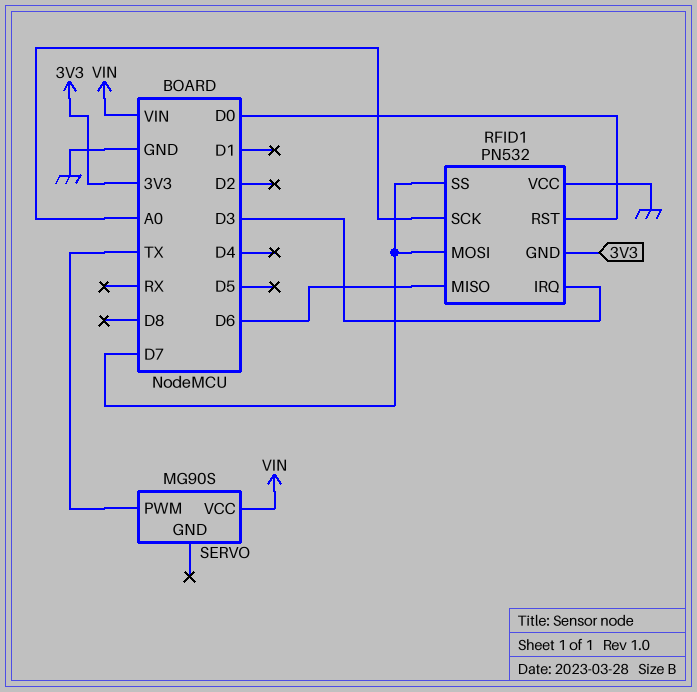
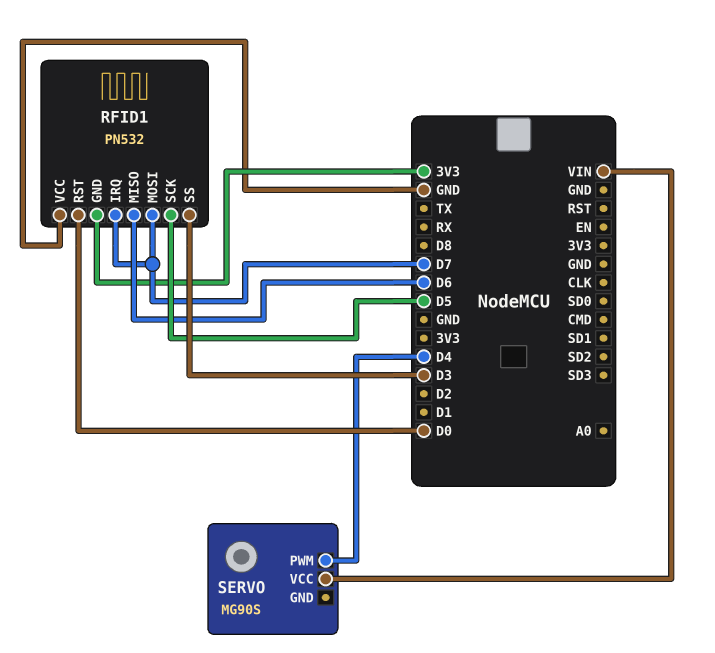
RFID1 pin IRQ: D3 -> D7
RFID1 pin SCK: A0 -> D5
RFID1 pin SS: D7 -> D3
SERVO pin PWM: TX -> D4

